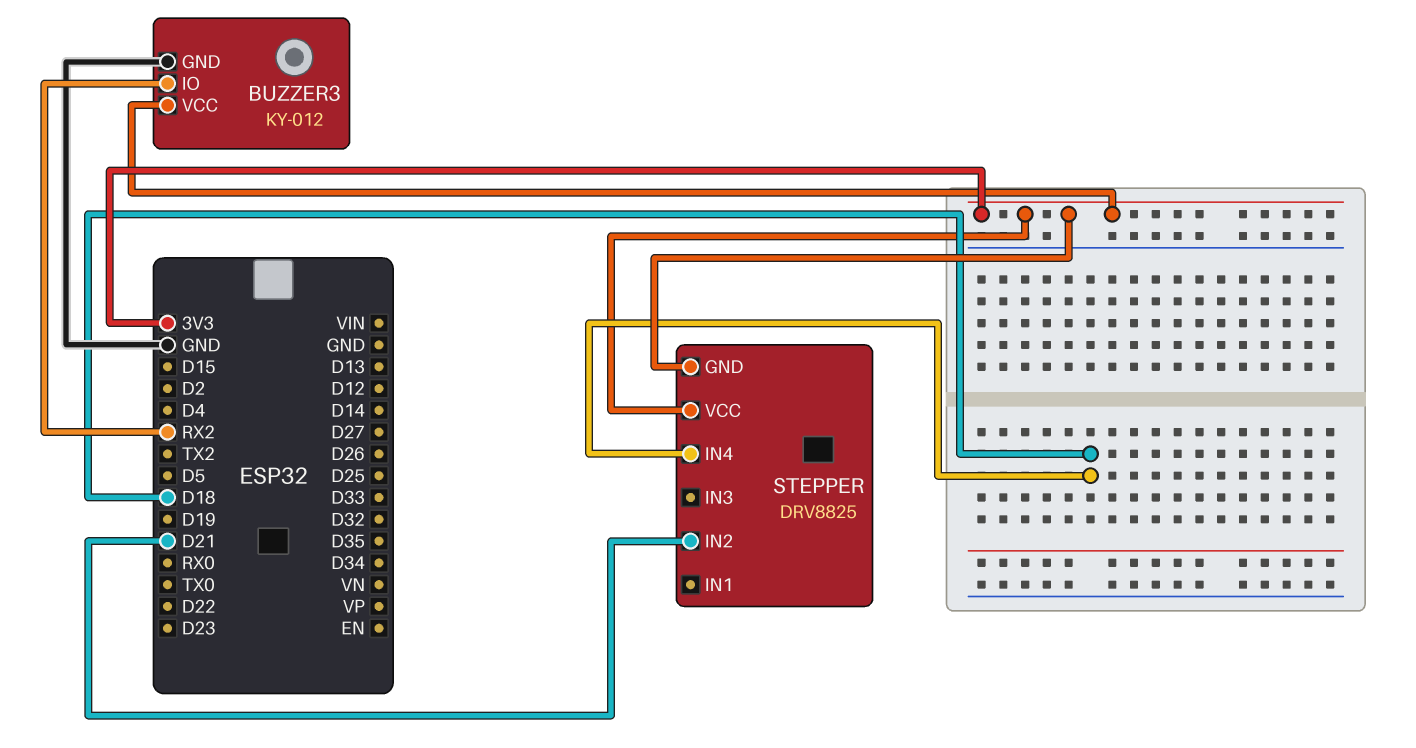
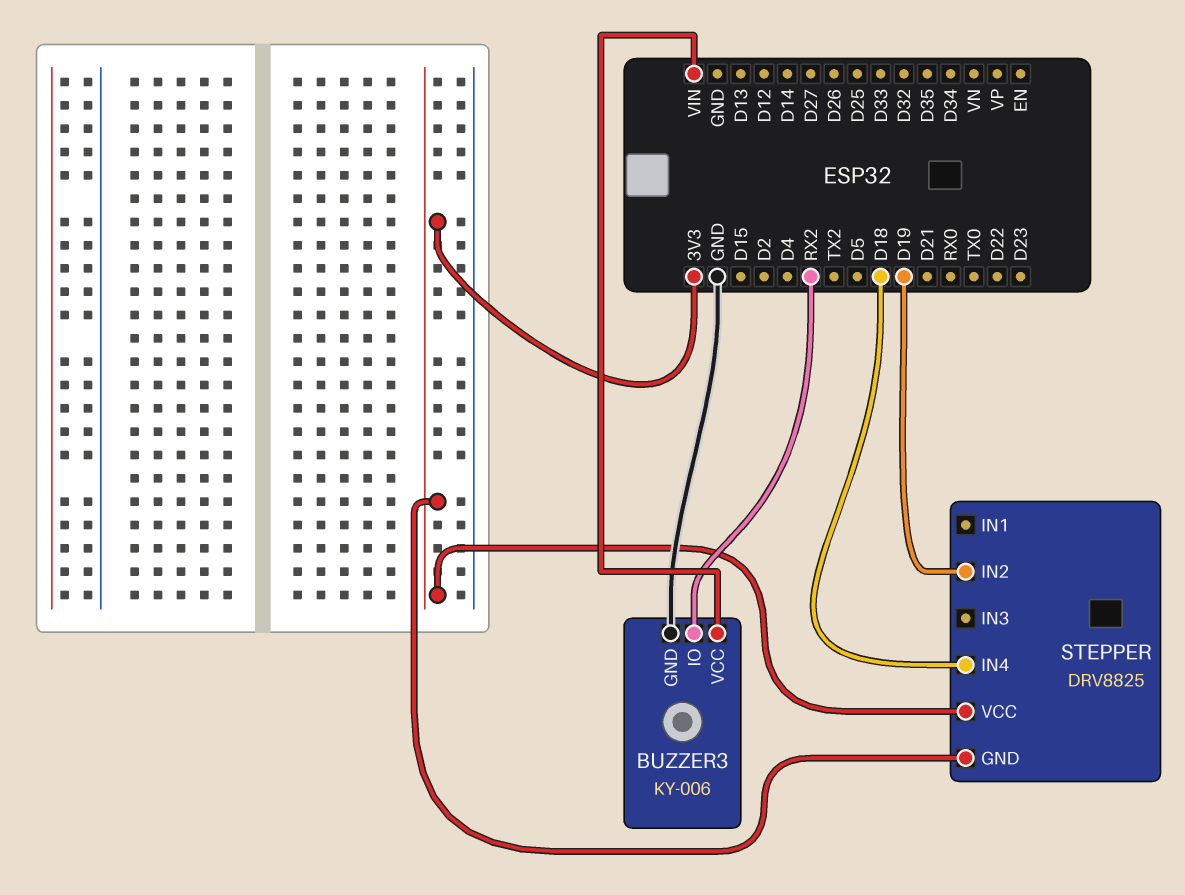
BUZZER3: KY-012 -> KY-006
BUZZER3 pin VCC: 3V3 -> VIN
STEPPER pin IN2: D21 -> D19

